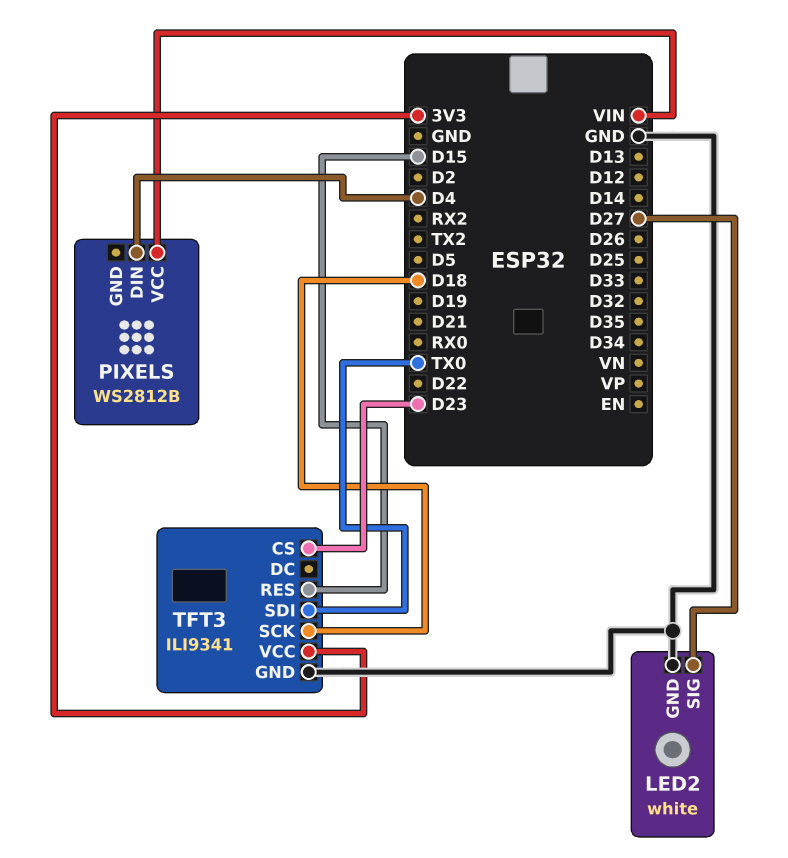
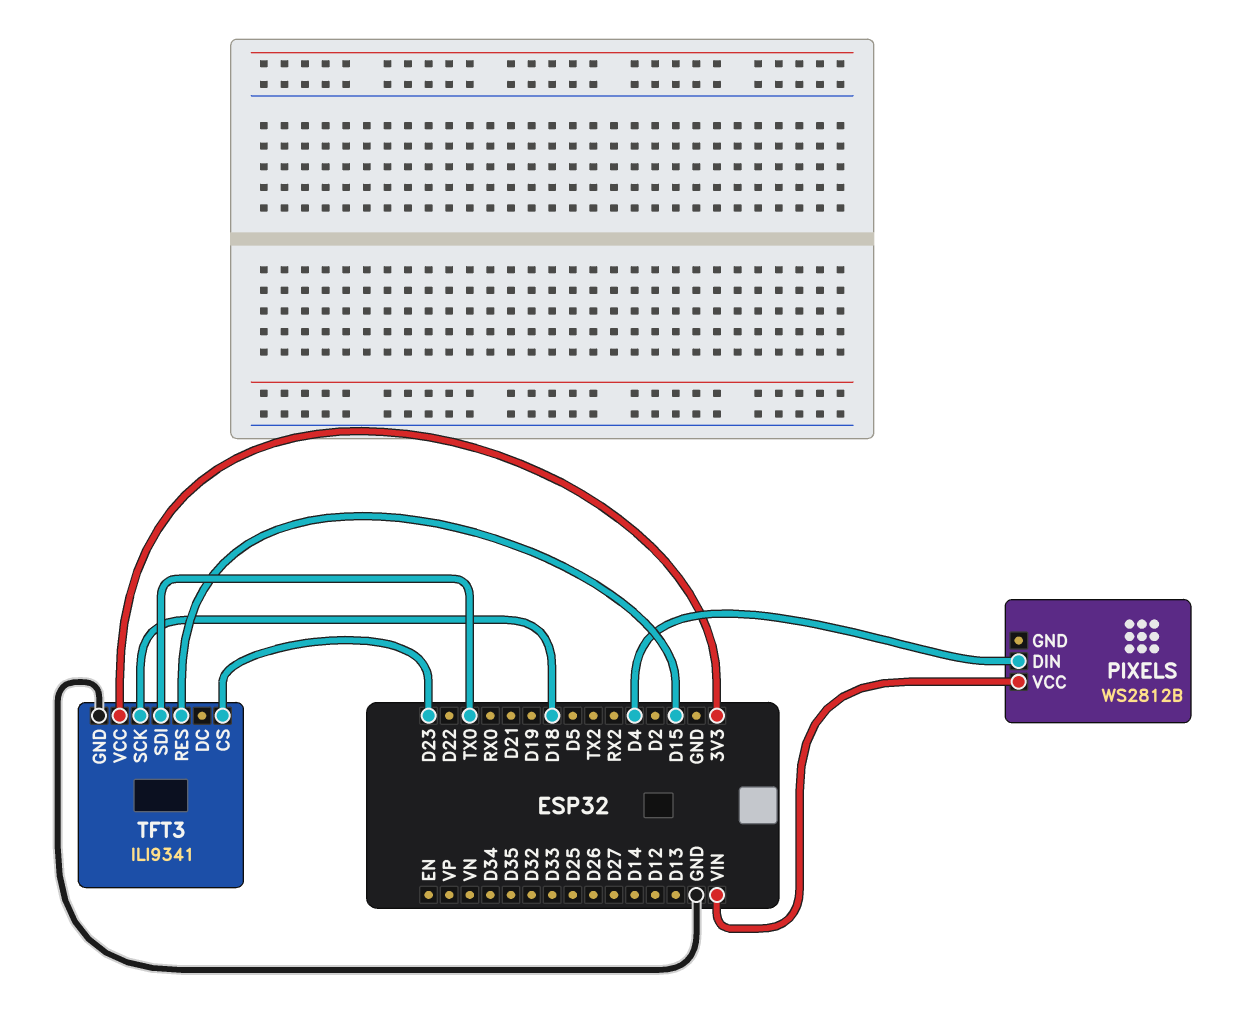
LED2: white -> none
LED2 pin GND: GND -> none
LED2 pin SIG: D27 -> none

